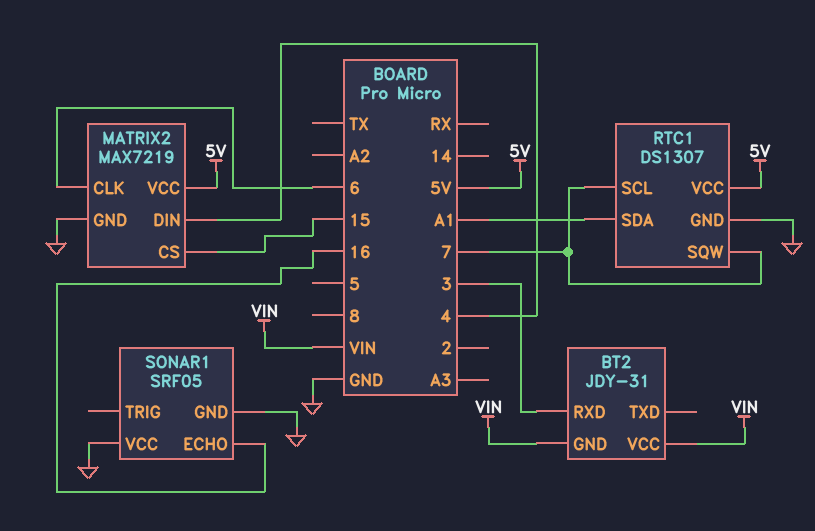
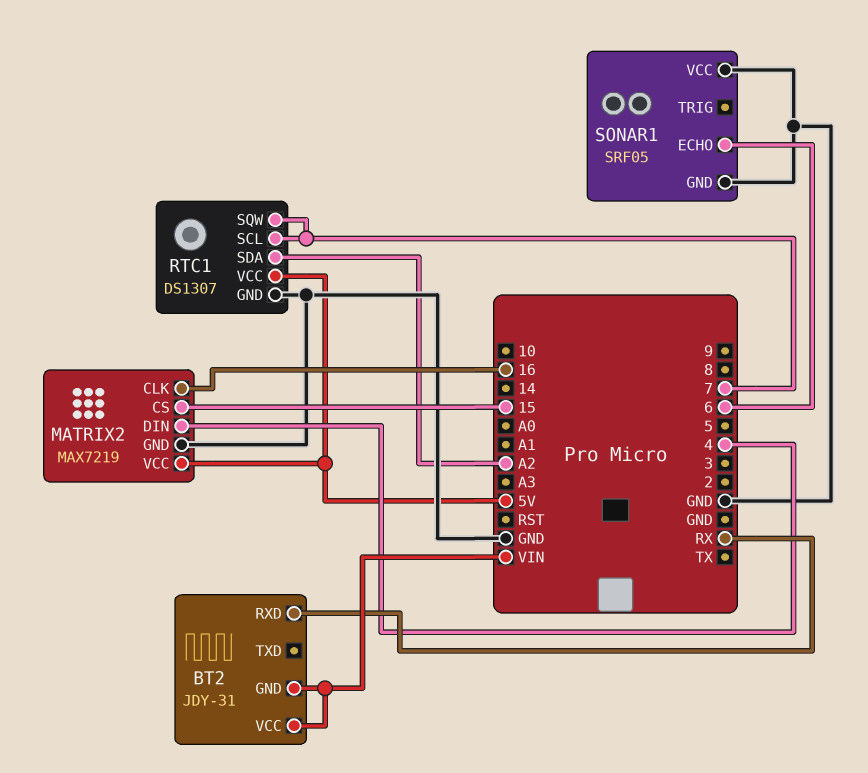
BT2 pin RXD: 3 -> RX
MATRIX2 pin CLK: 6 -> 16
RTC1 pin SDA: A1 -> A2
SONAR1 pin ECHO: 16 -> 6

